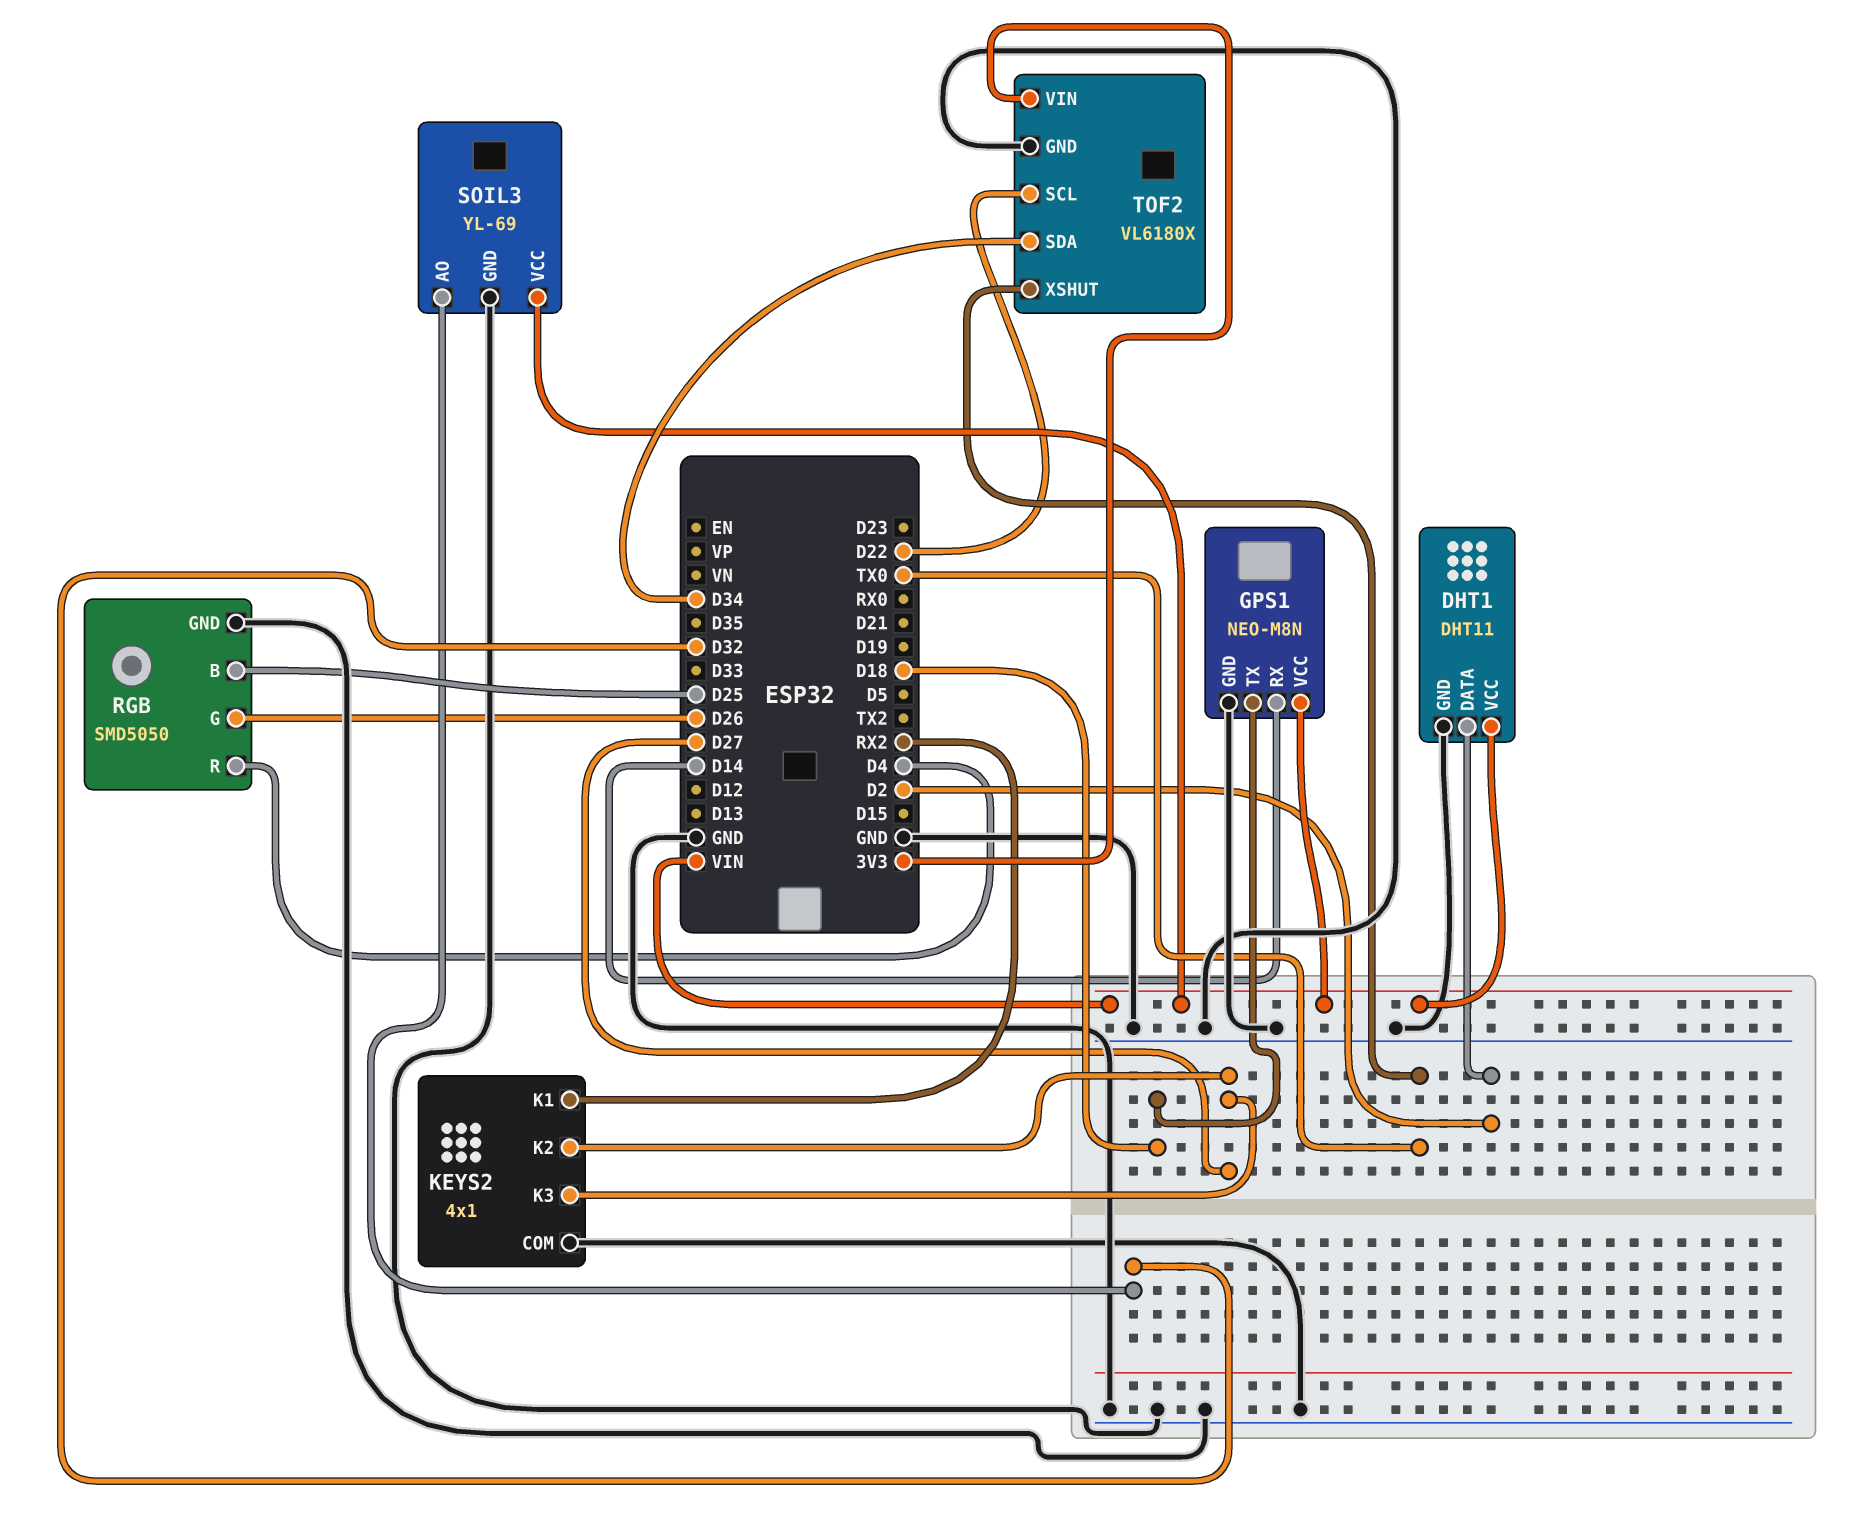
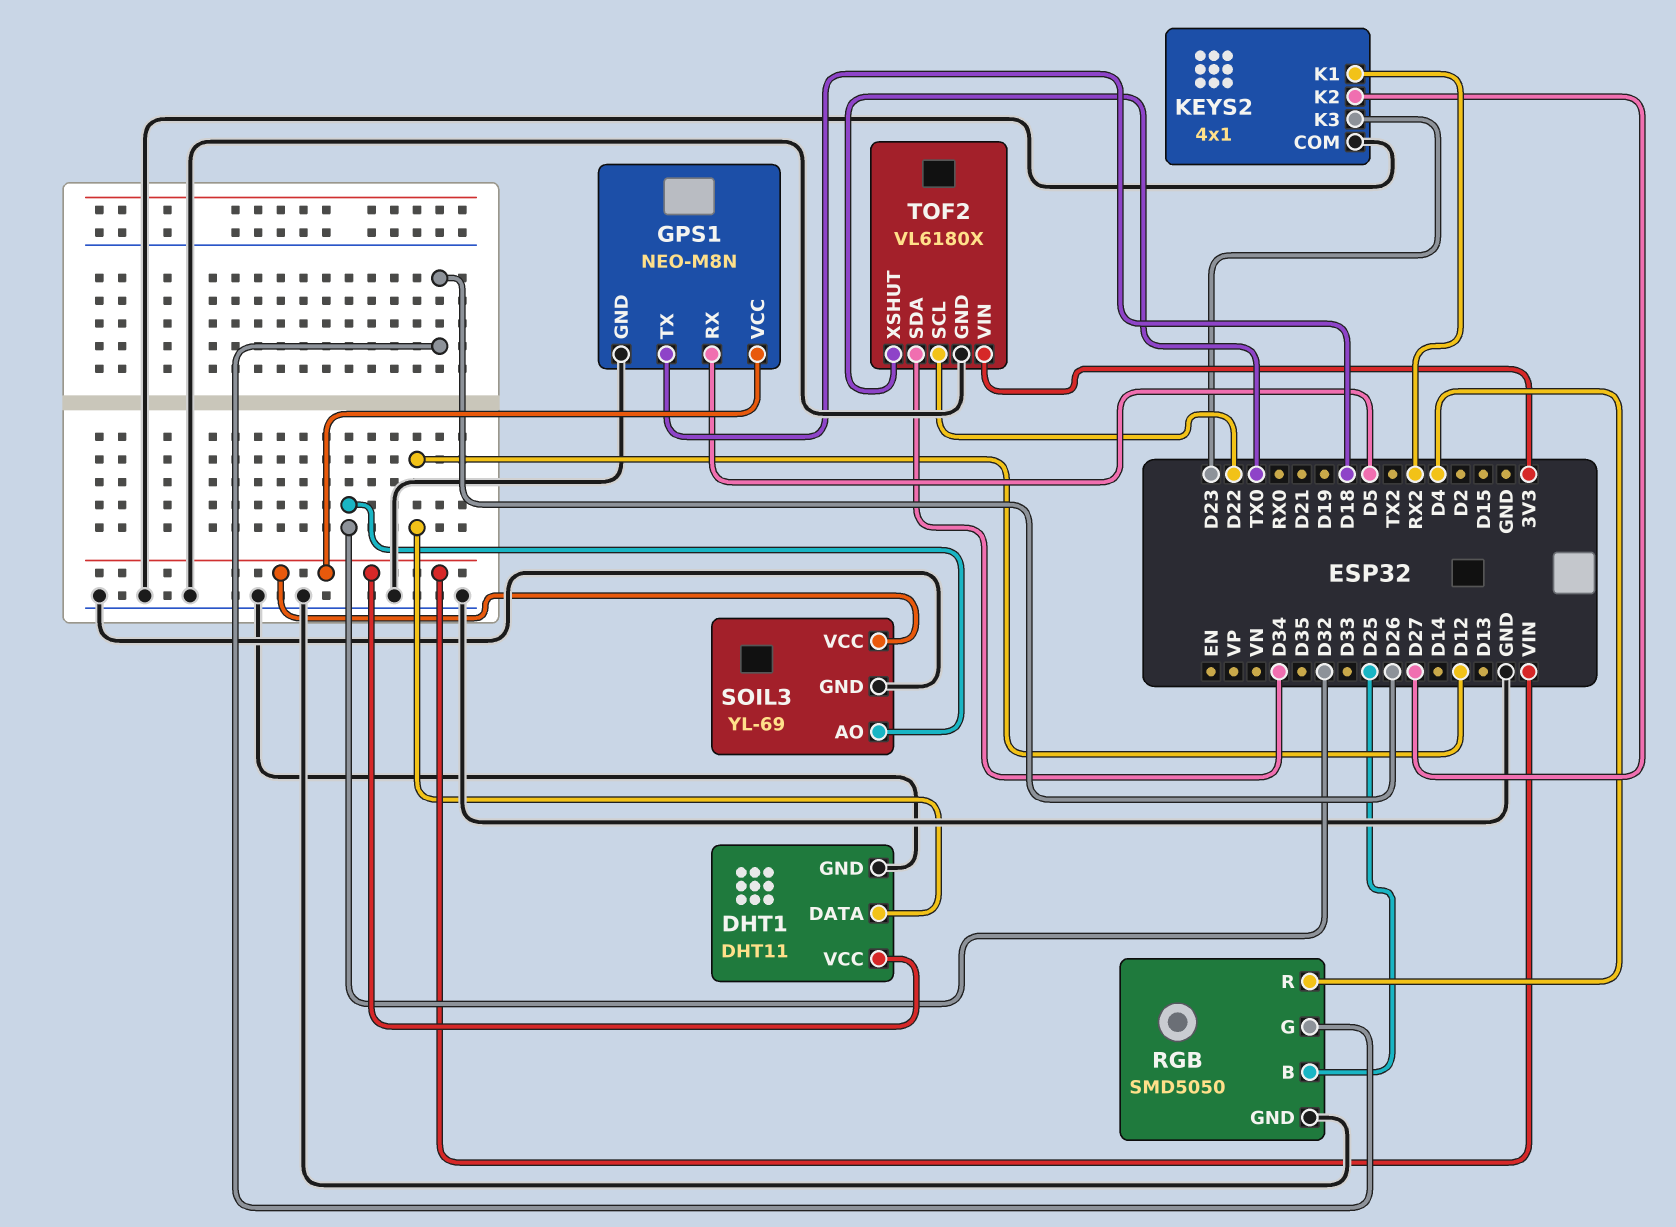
DHT1 pin DATA: D2 -> D12
GPS1 pin RX: D14 -> D5
KEYS2 pin K3: D27 -> D23

